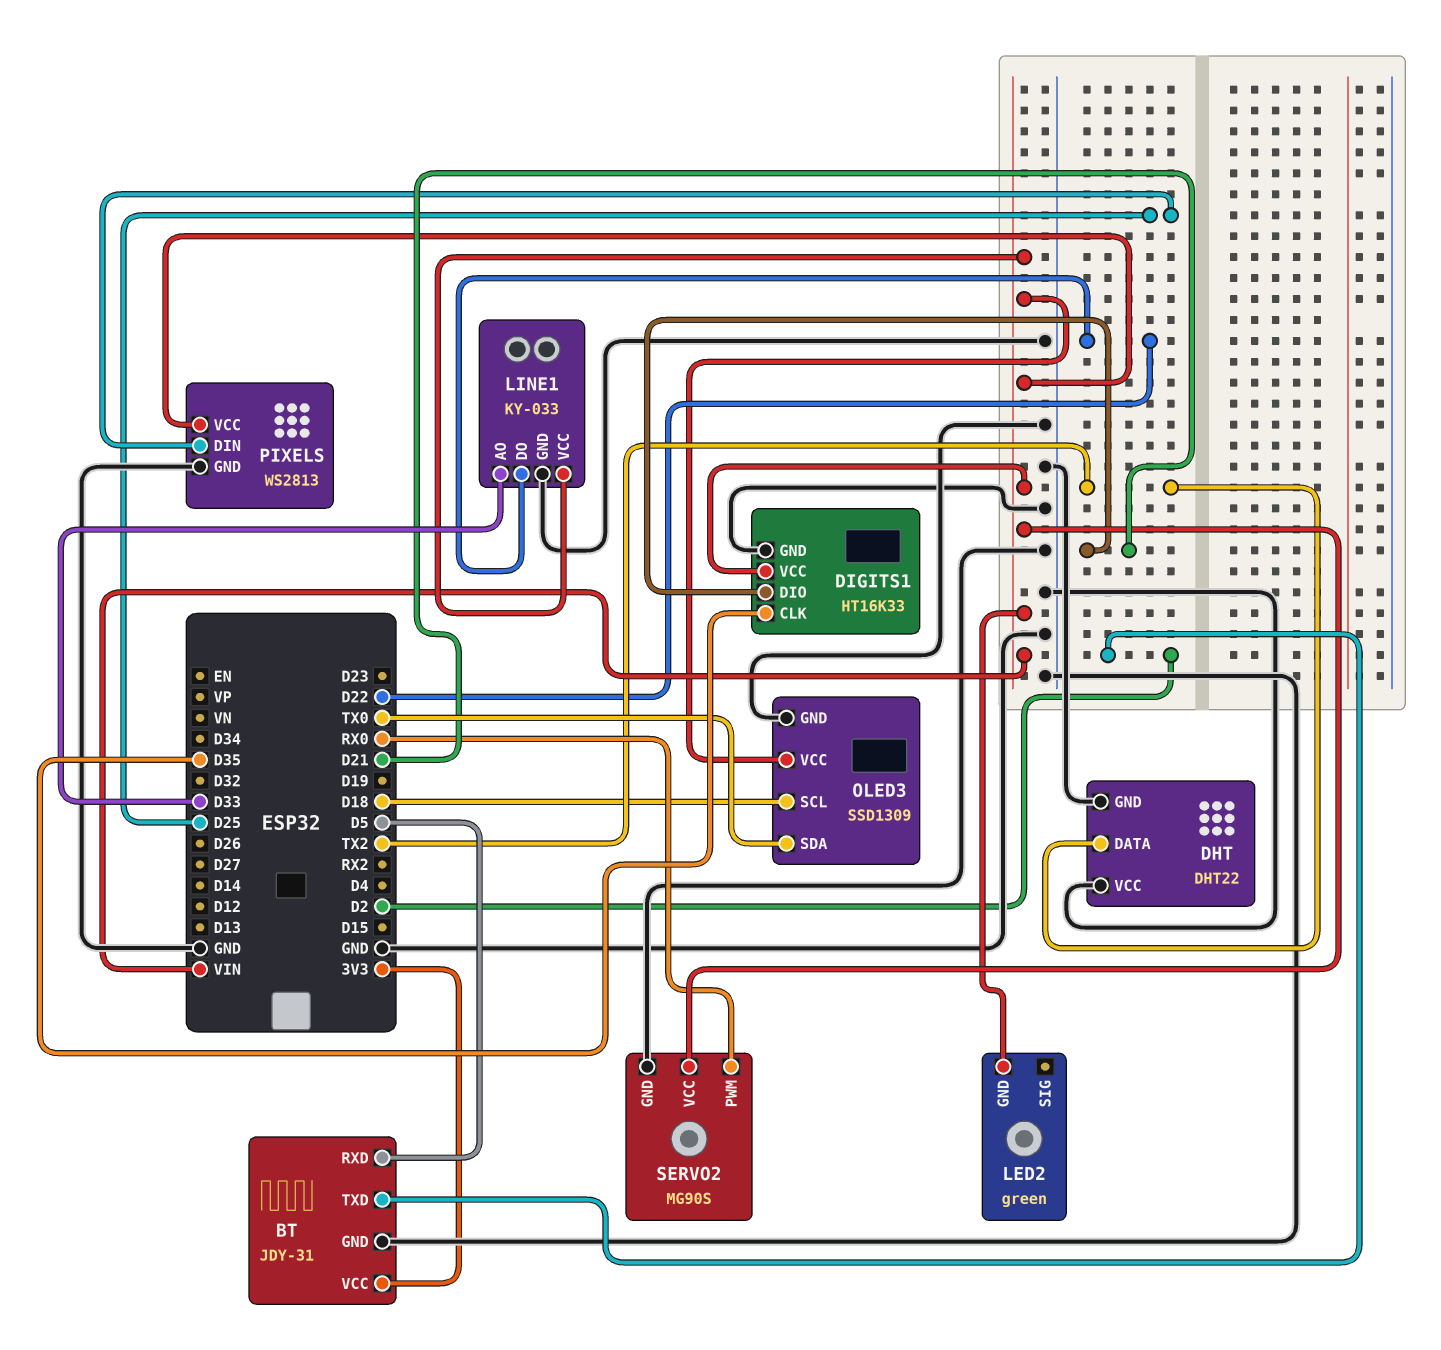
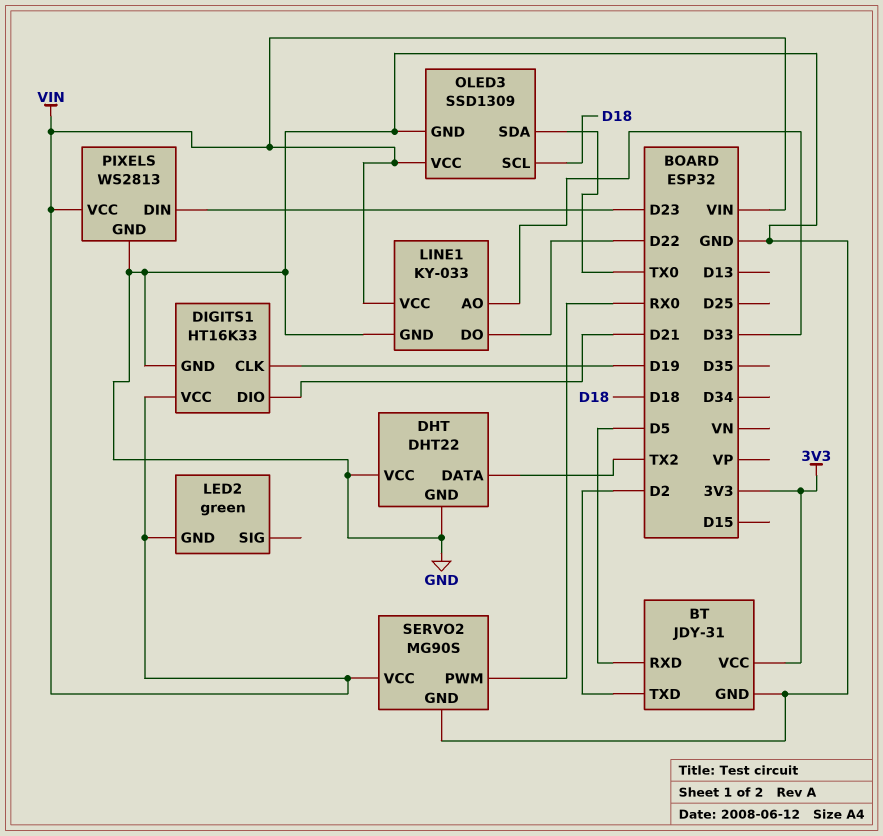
DIGITS1 pin CLK: D35 -> D19
PIXELS pin DIN: D25 -> D23

